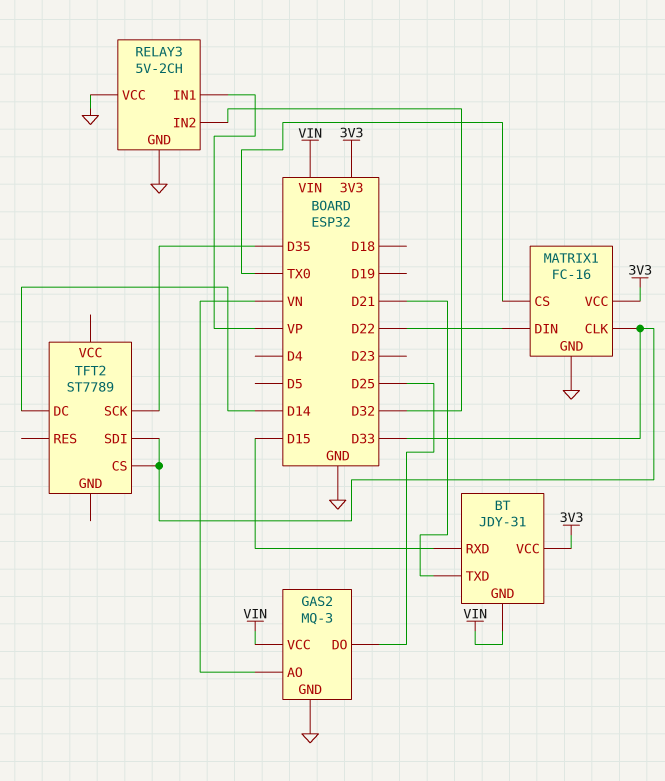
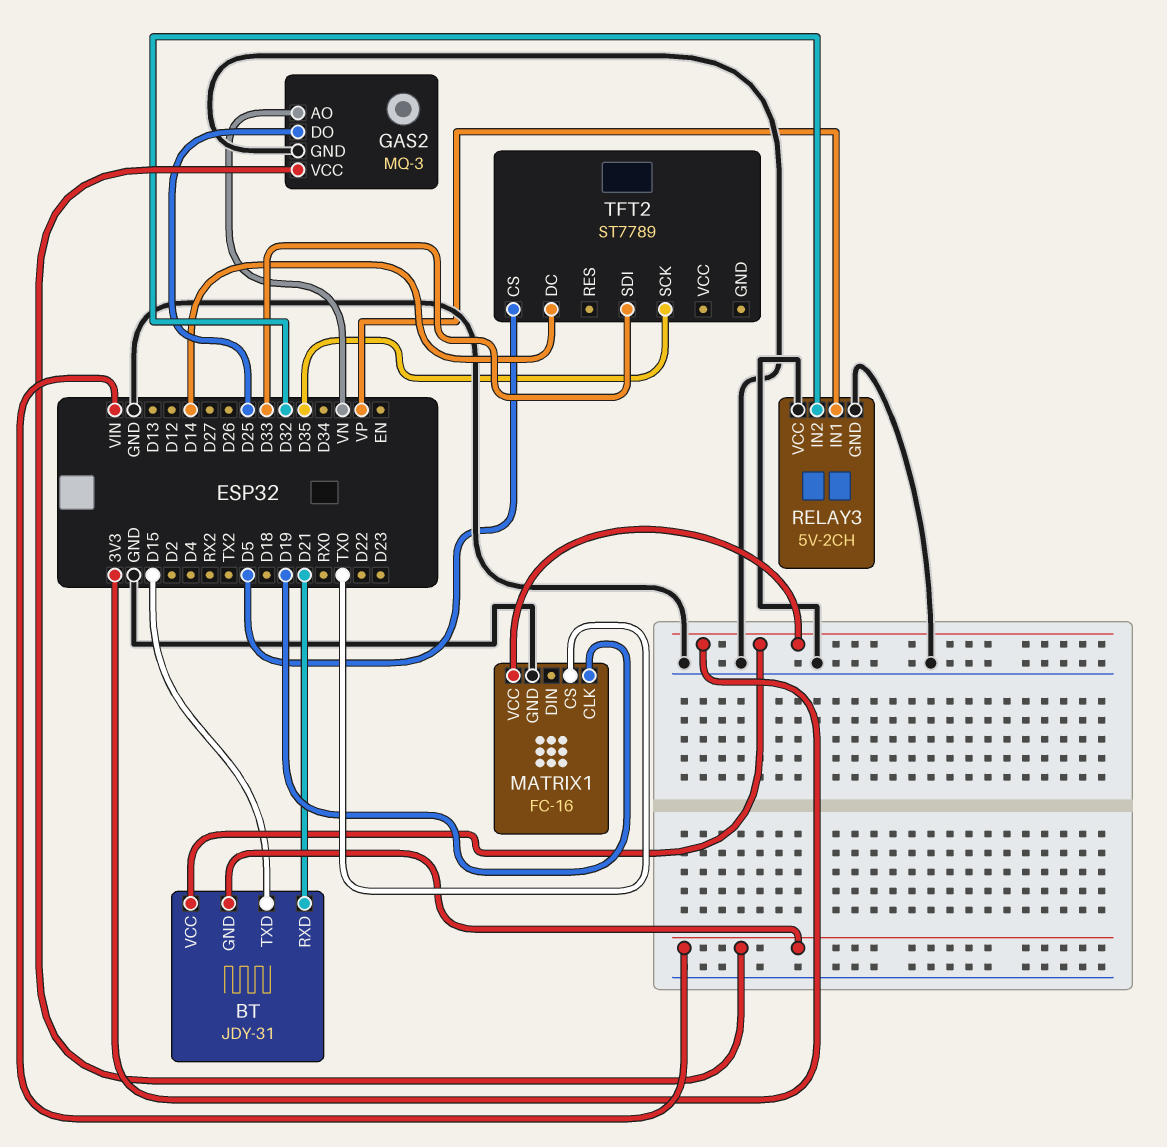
BT pin RXD: D15 -> D21
BT pin TXD: D21 -> D15
MATRIX1 pin CLK: D33 -> D19
MATRIX1 pin DIN: D22 -> none
TFT2 pin CS: D33 -> D5

